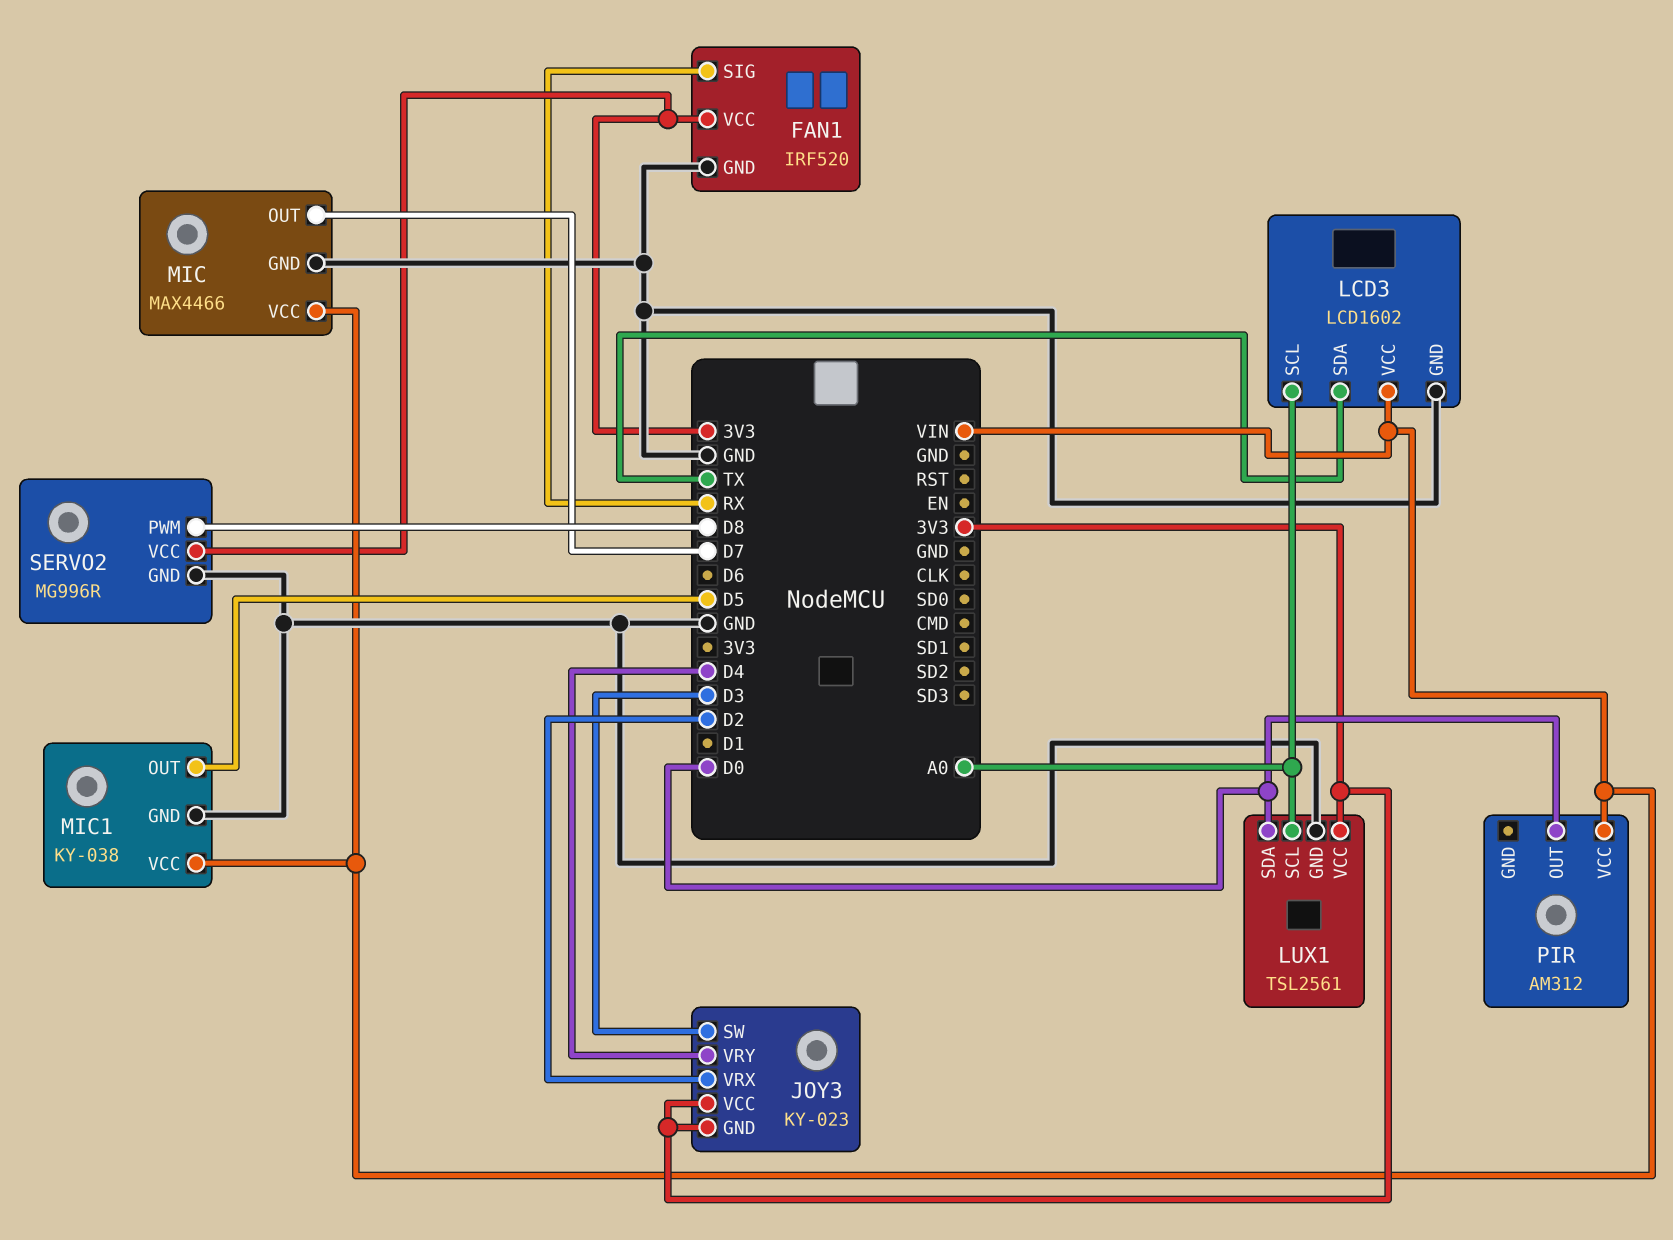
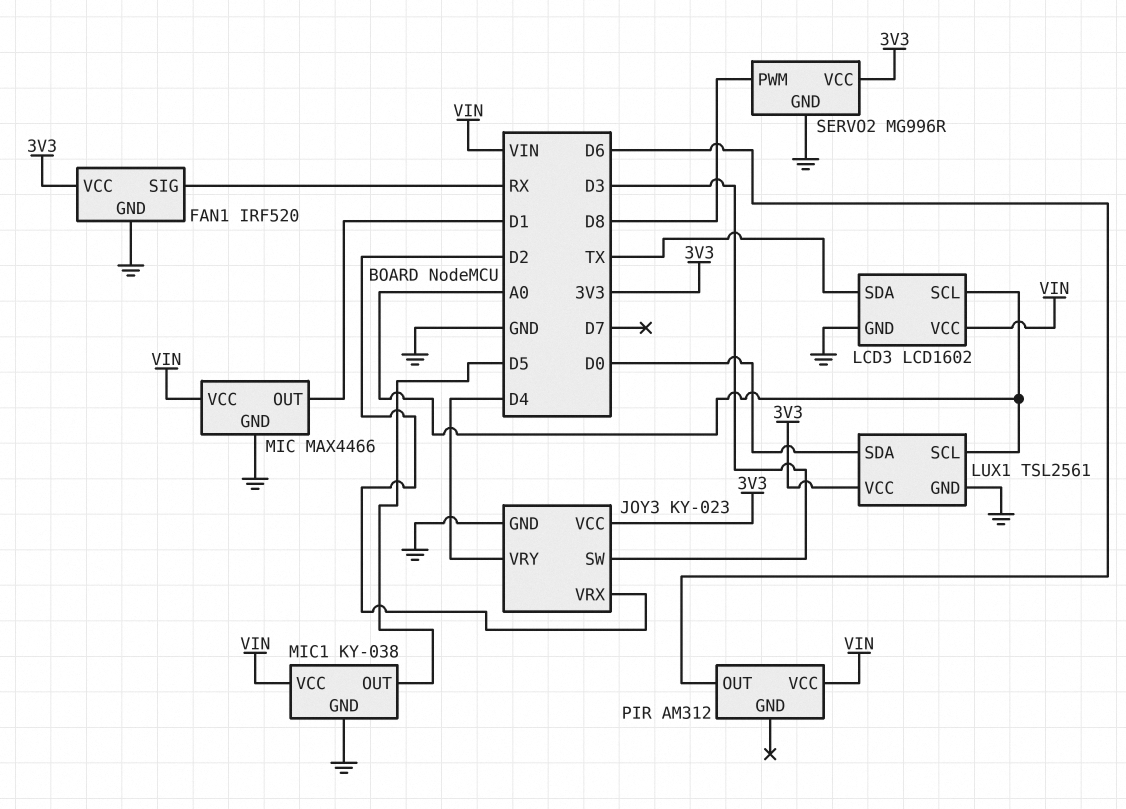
JOY3 pin GND: 3V3 -> GND
MIC pin OUT: D7 -> D1
PIR pin OUT: D0 -> D6

